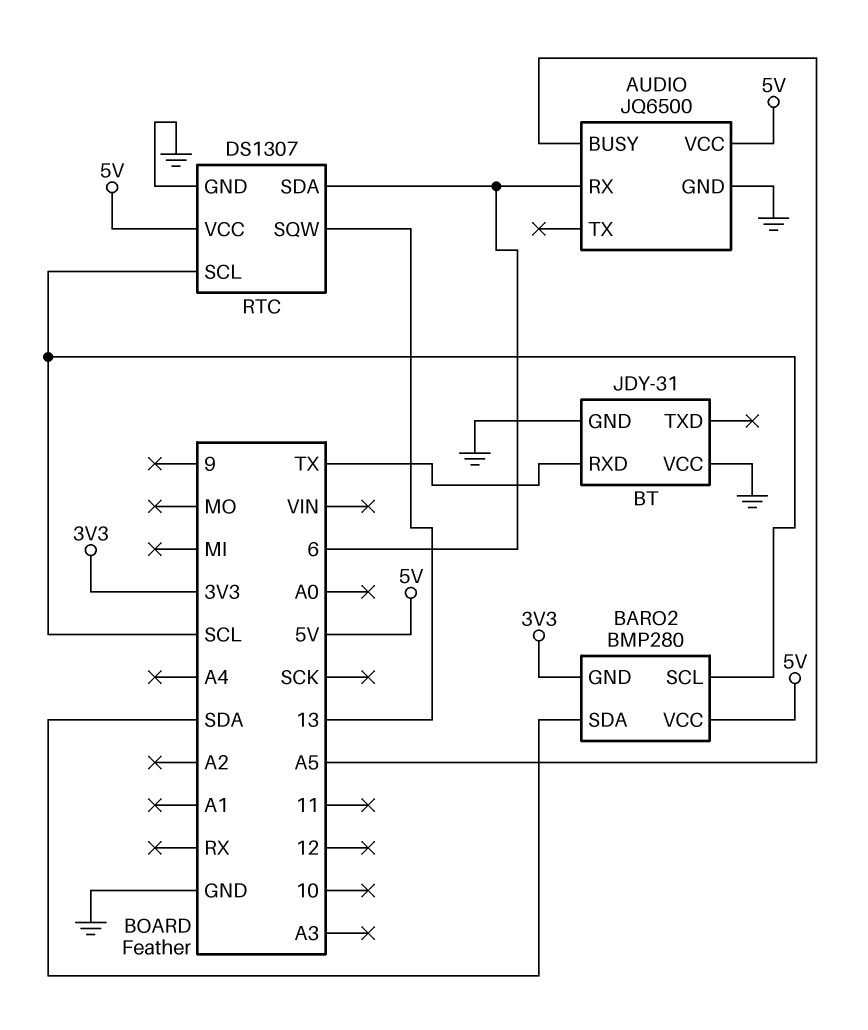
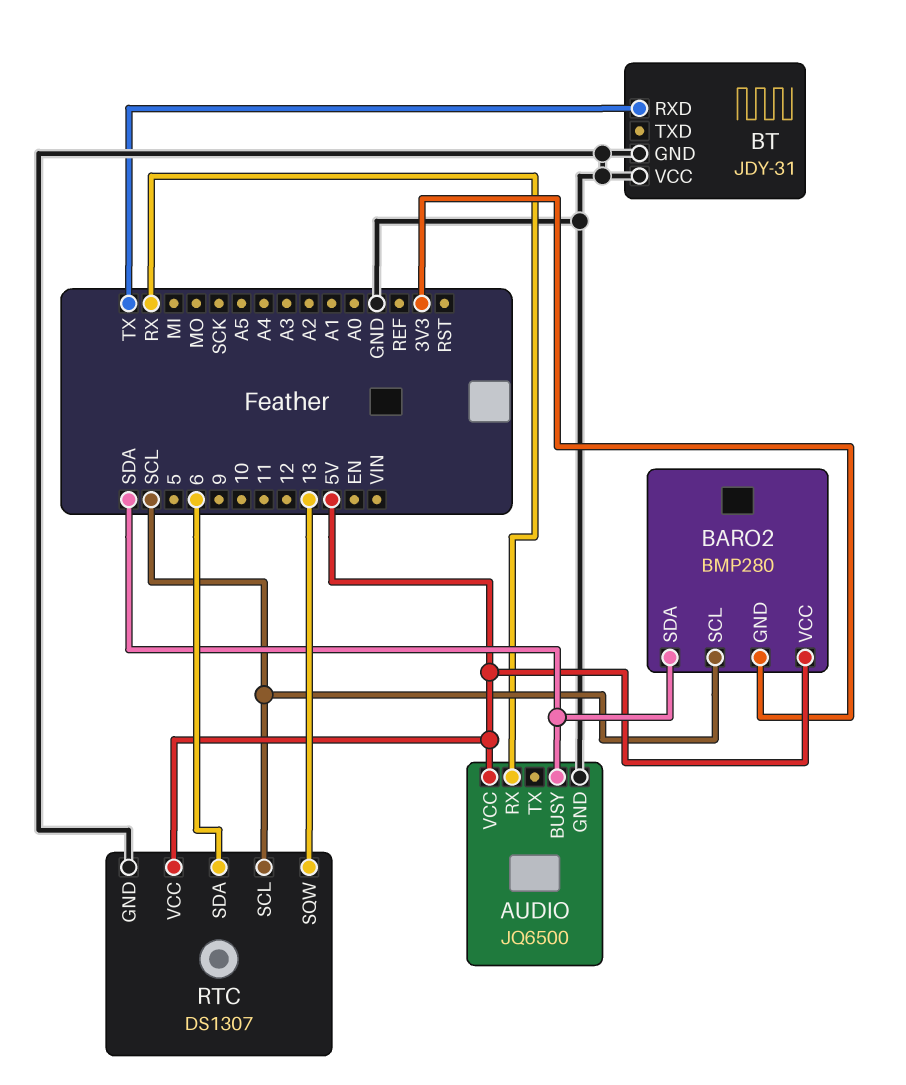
AUDIO pin BUSY: A5 -> SDA
AUDIO pin RX: 6 -> RX

